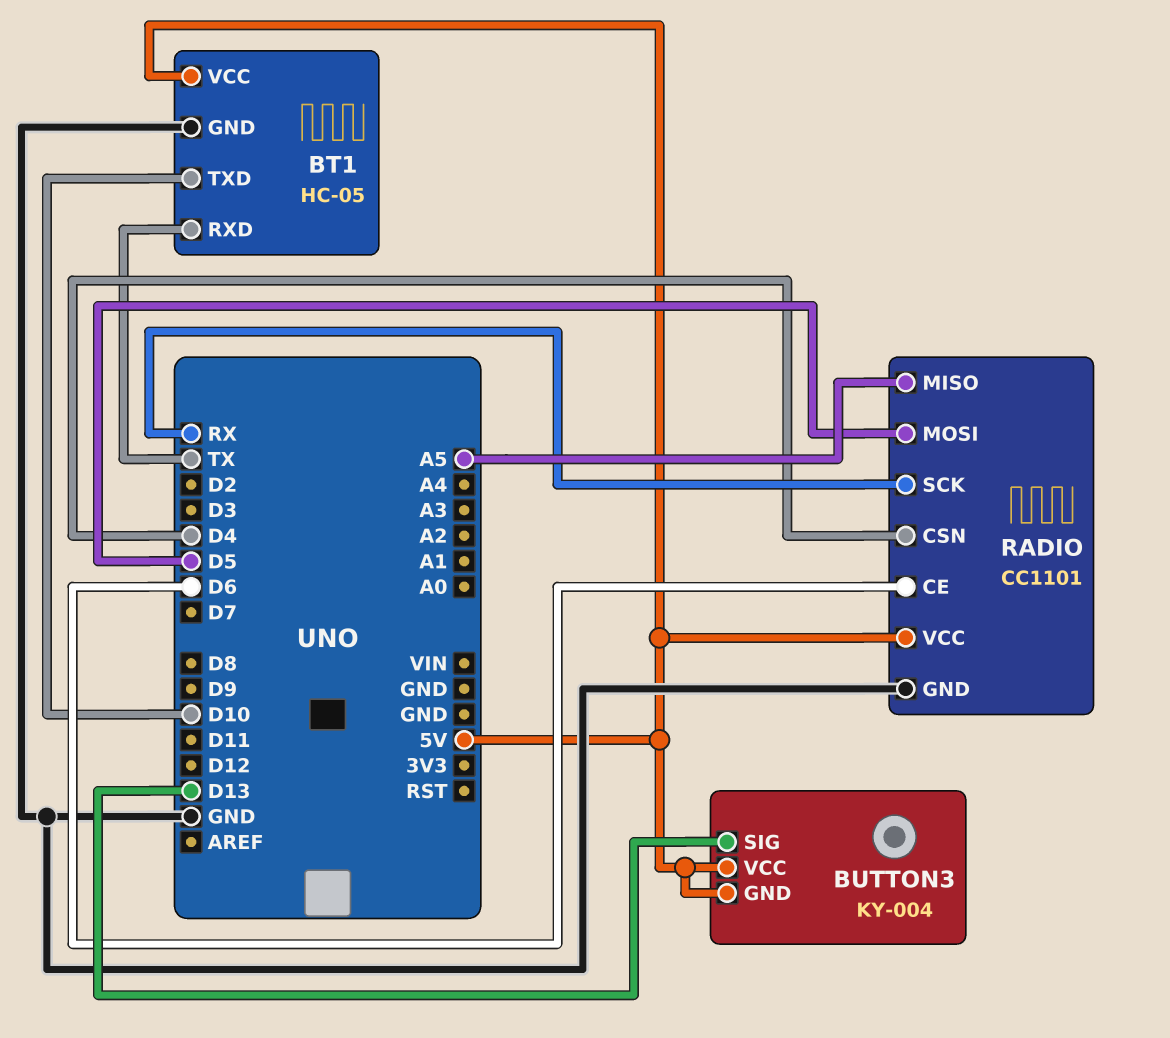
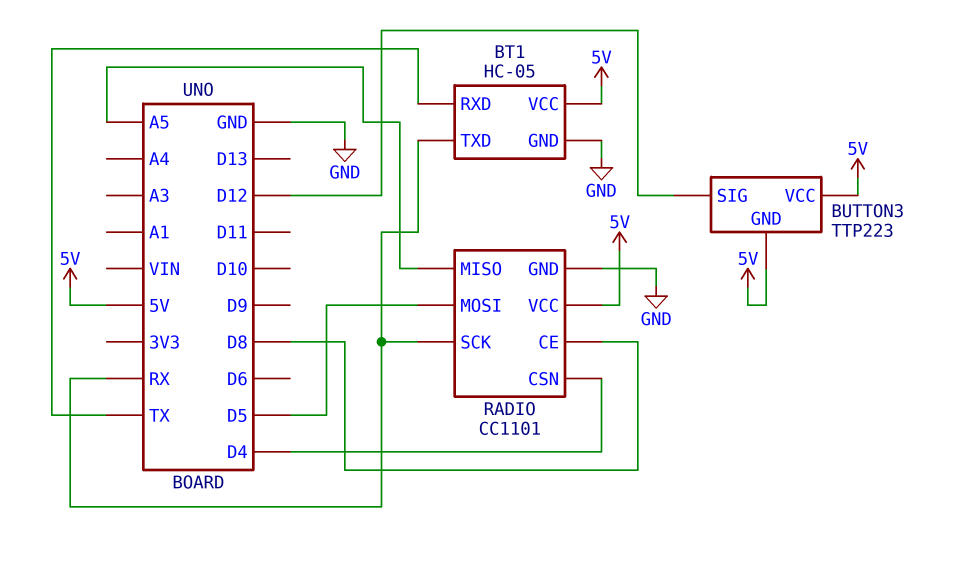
BT1 pin TXD: D10 -> RX
BUTTON3: KY-004 -> TTP223
BUTTON3 pin SIG: D13 -> D12
RADIO pin CE: D6 -> D8

